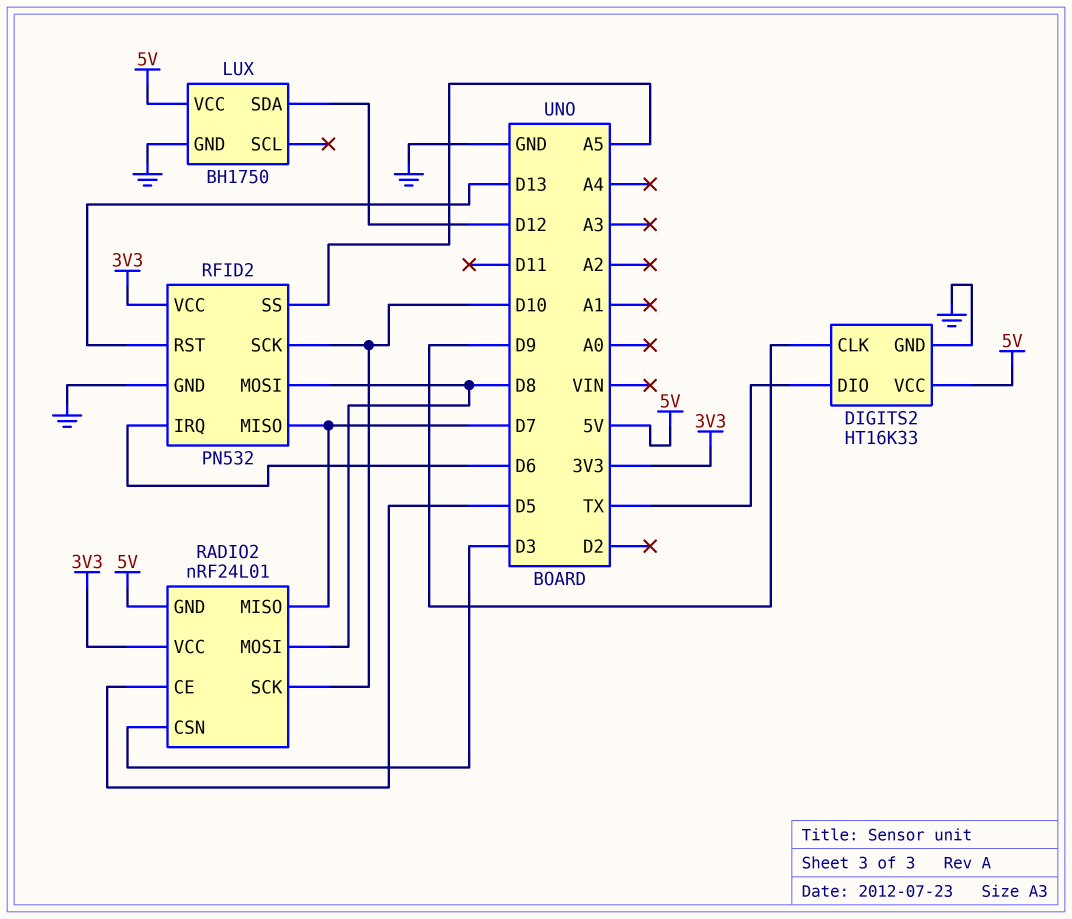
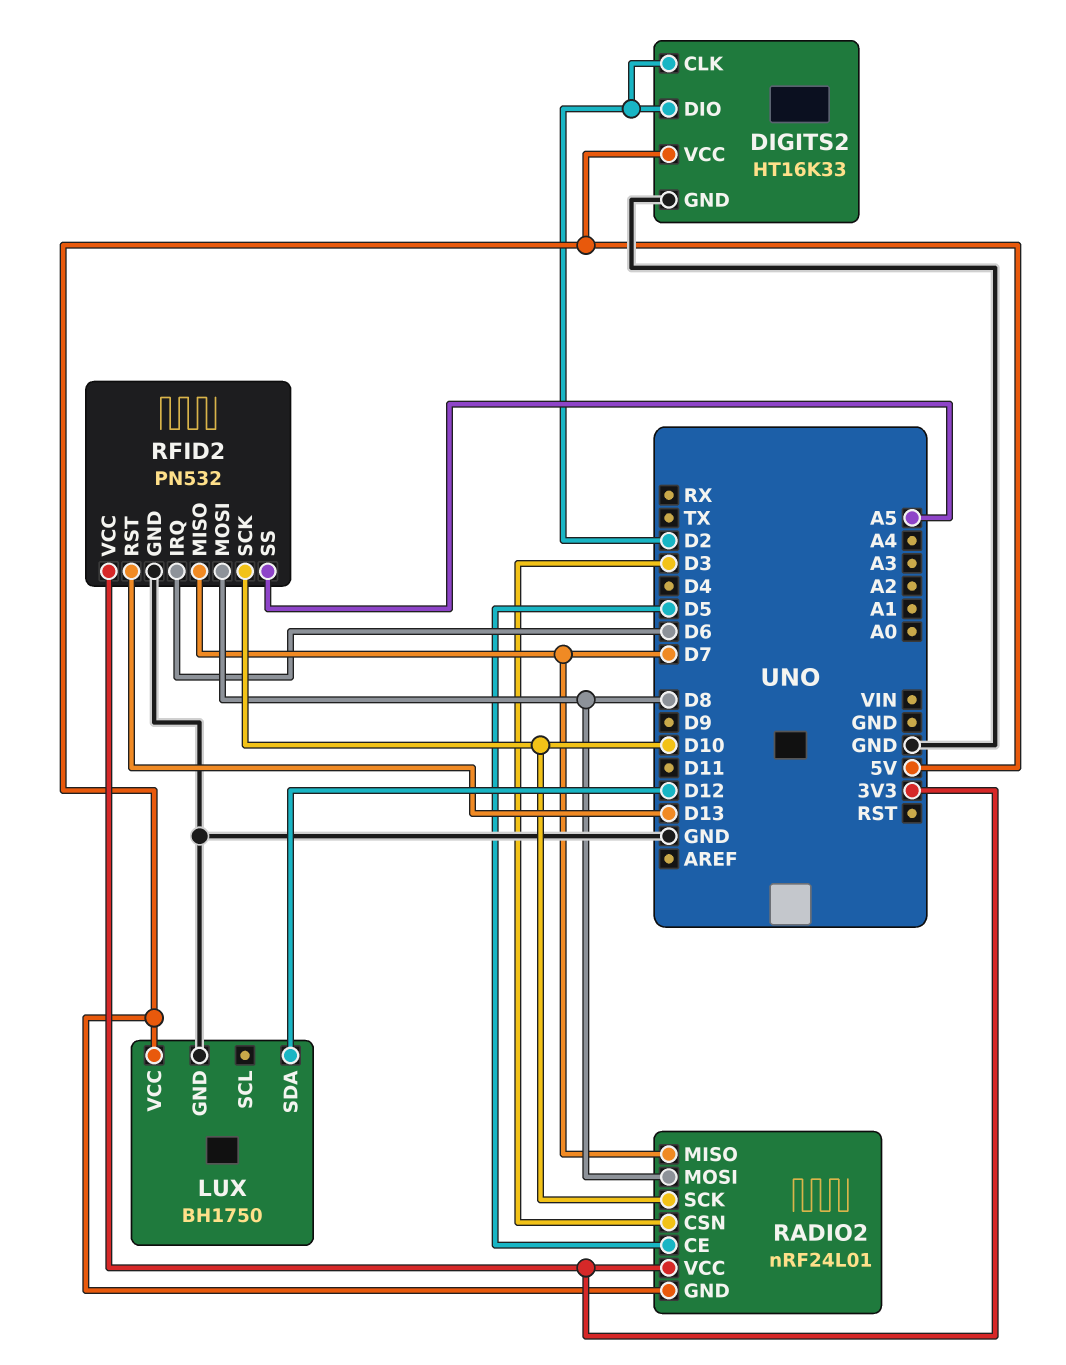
DIGITS2 pin CLK: D9 -> D2
DIGITS2 pin DIO: TX -> D2

